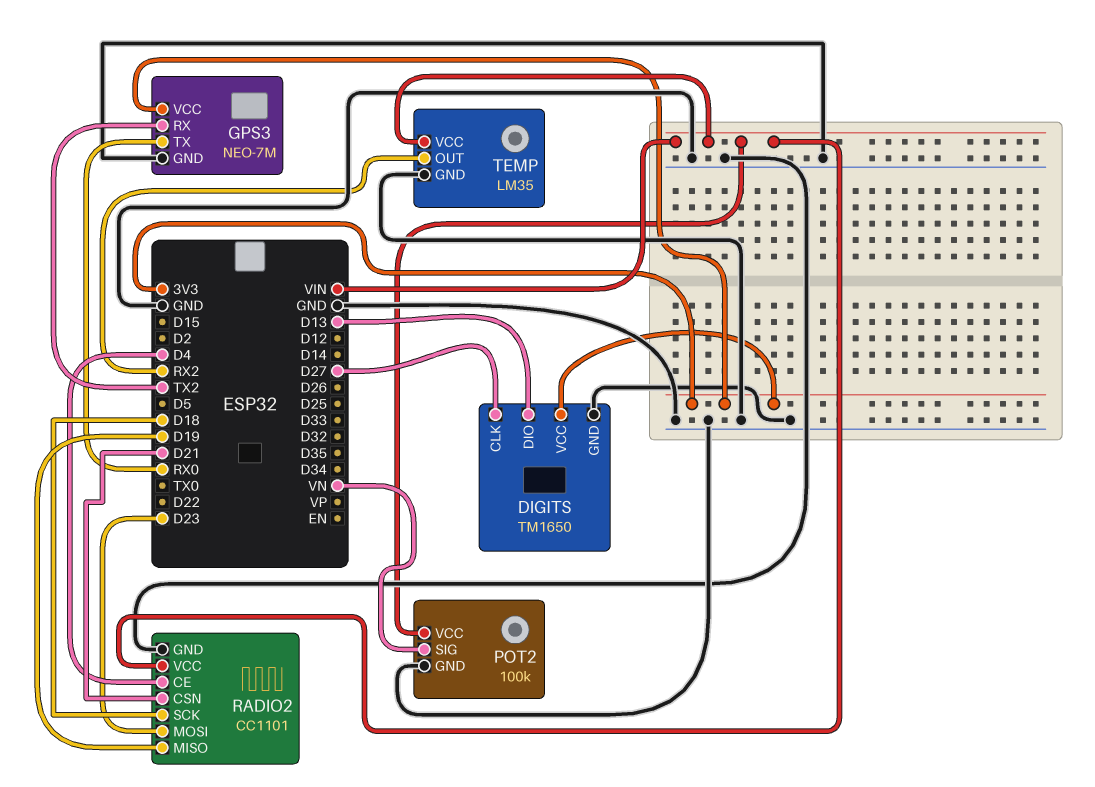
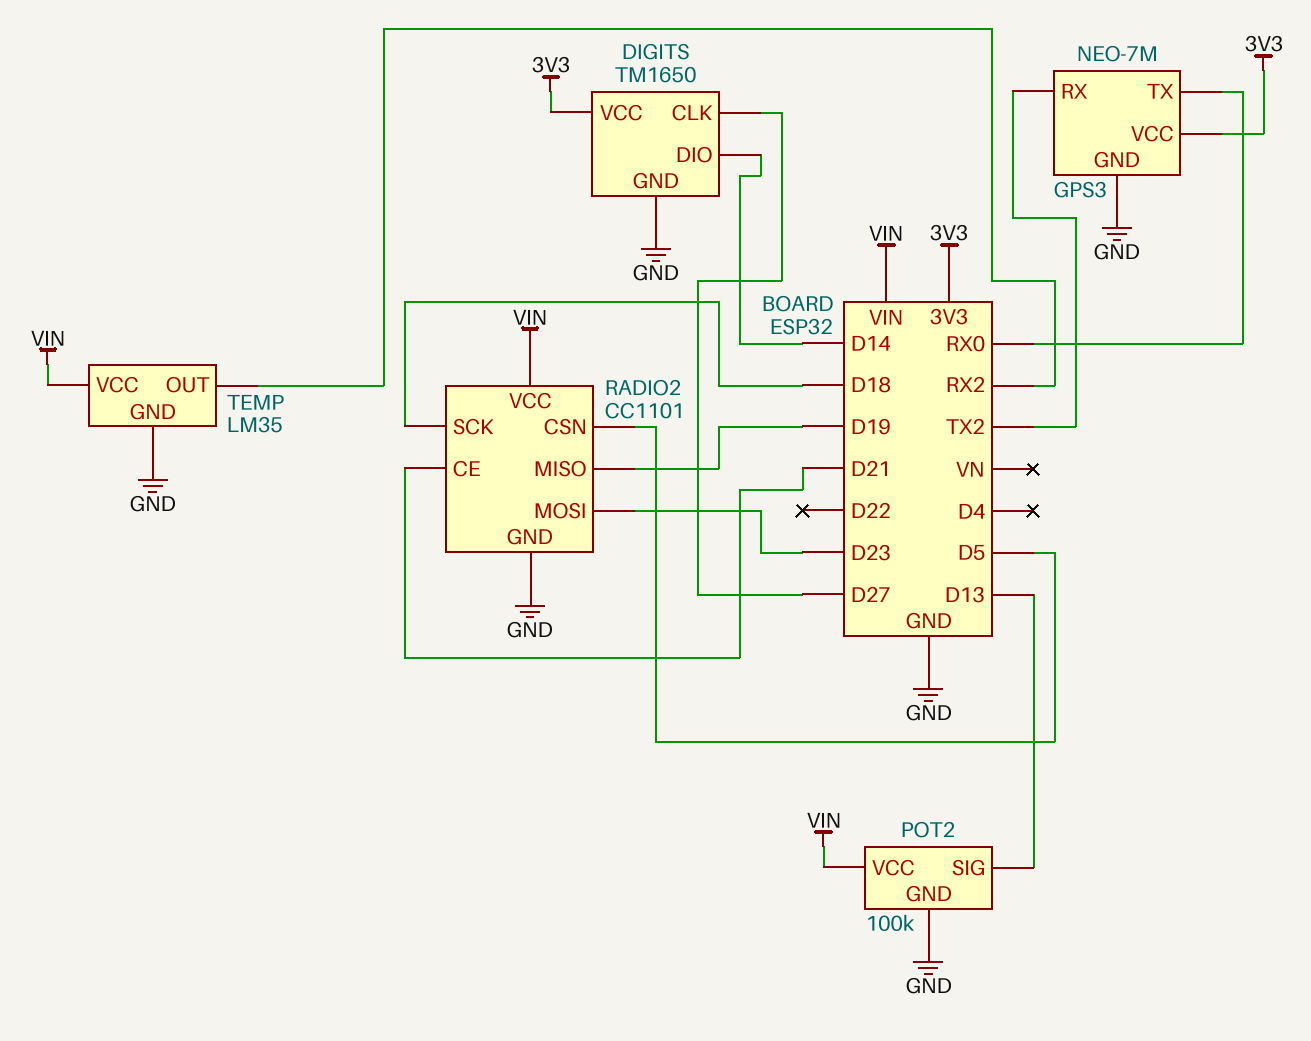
DIGITS pin DIO: D13 -> D14
POT2 pin SIG: VN -> D13
RADIO2 pin CE: D4 -> D21
RADIO2 pin CSN: D21 -> D5

